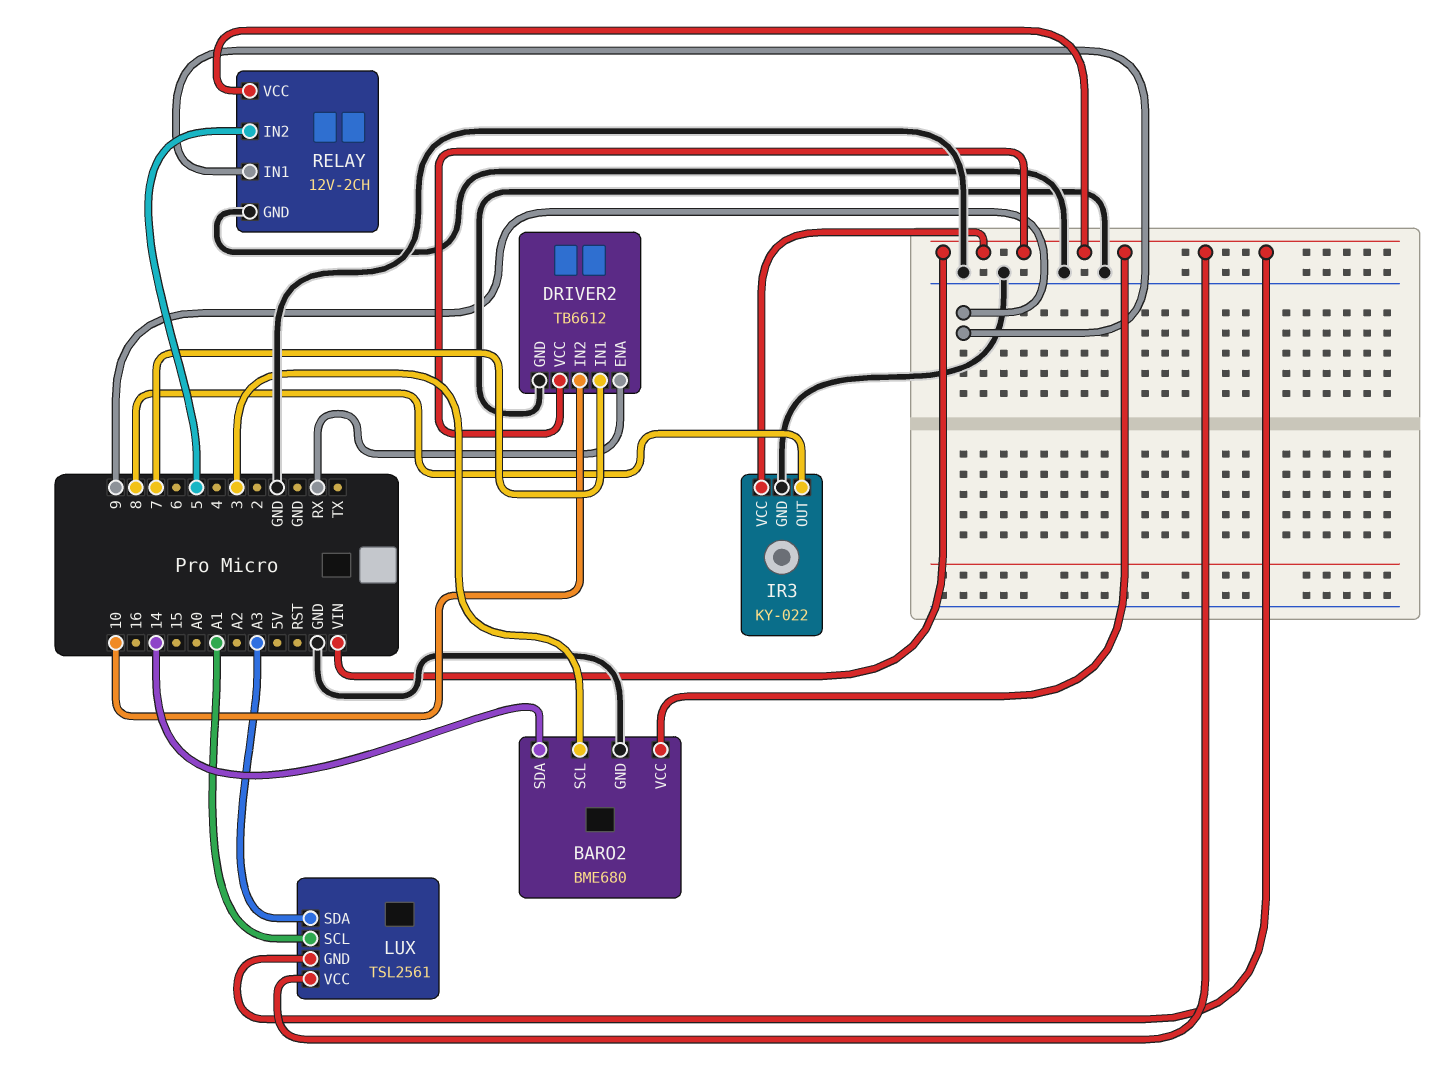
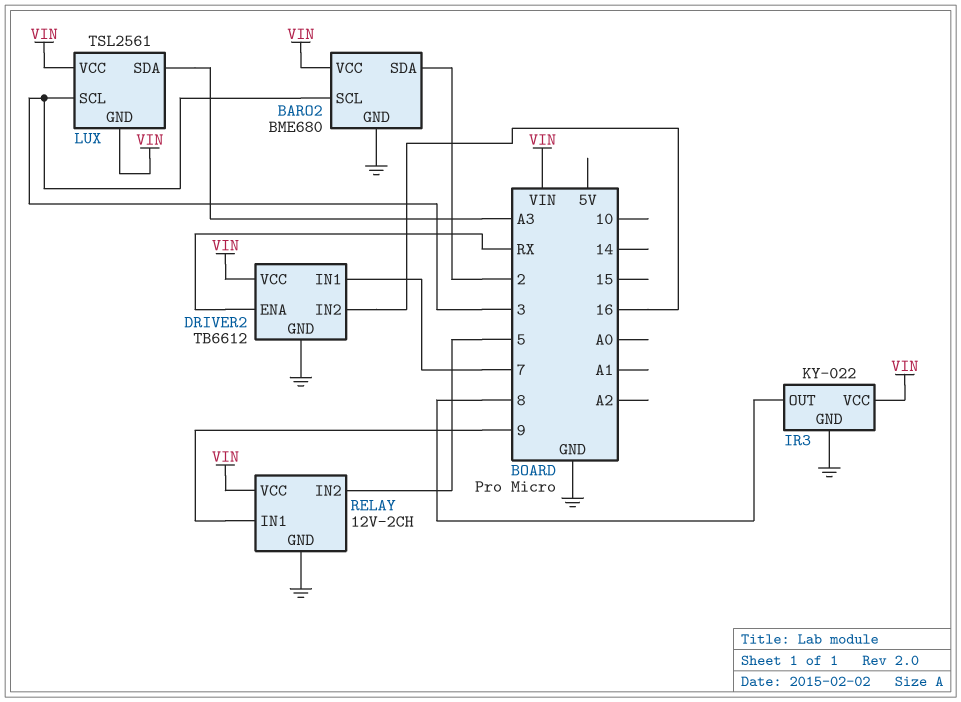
BARO2 pin SDA: 14 -> 2
DRIVER2 pin IN2: 10 -> 16
LUX pin SCL: A1 -> 3

